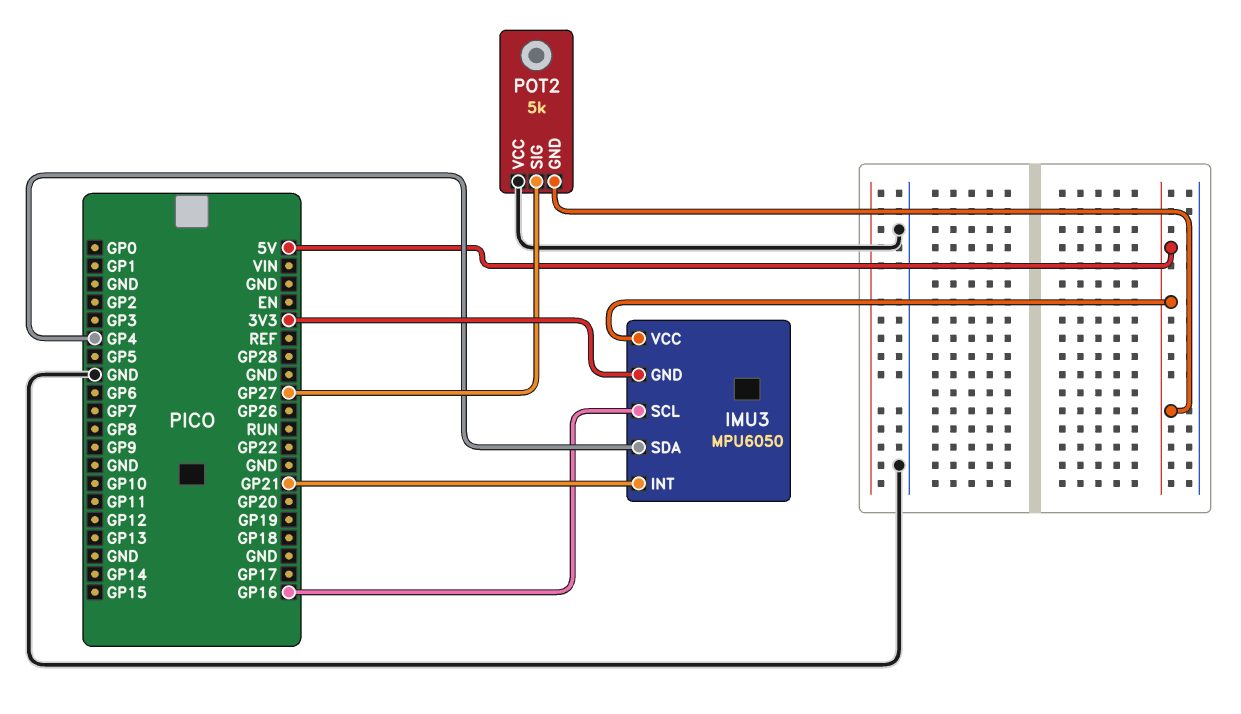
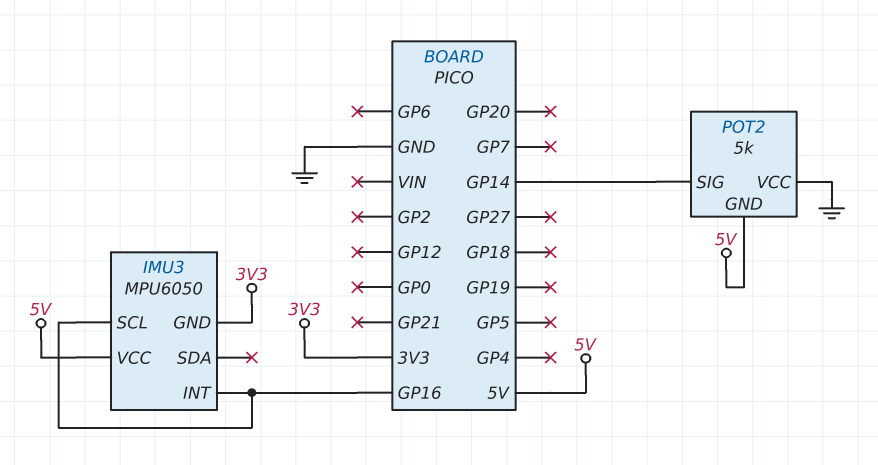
IMU3 pin INT: GP21 -> GP16
IMU3 pin SDA: GP4 -> none
POT2 pin SIG: GP27 -> GP14

